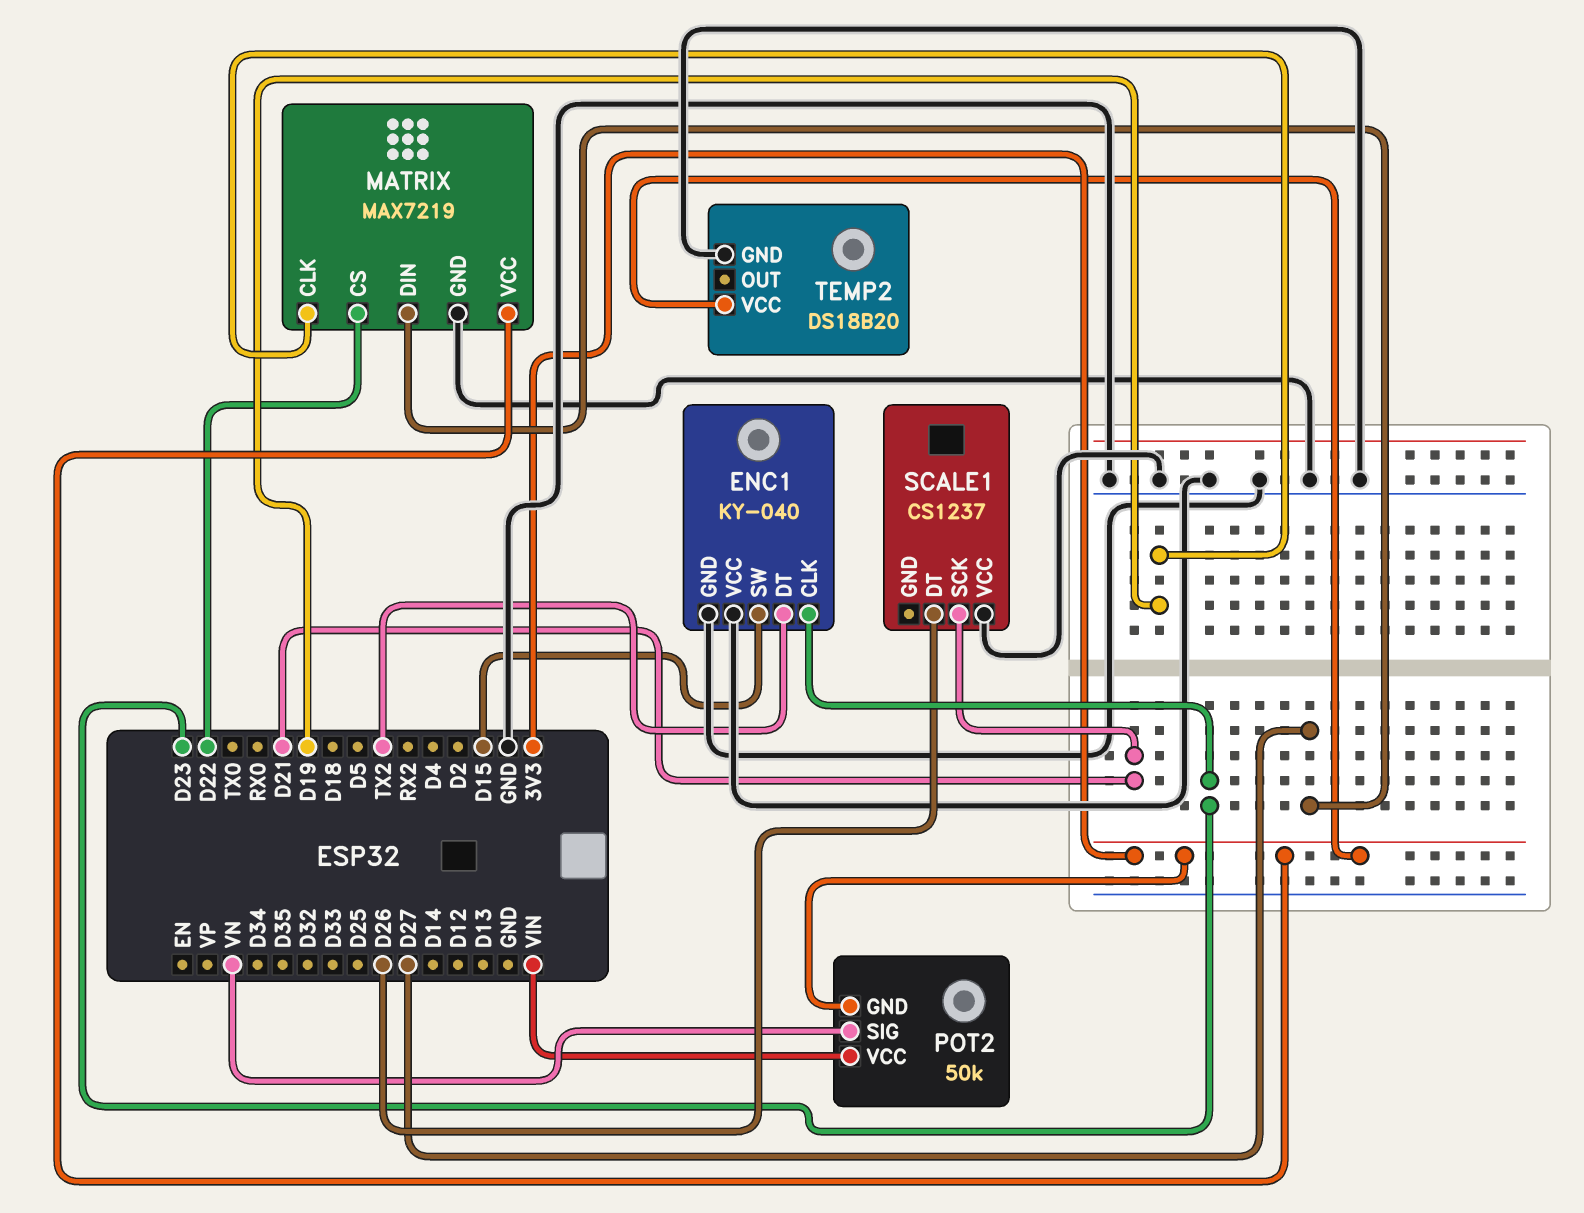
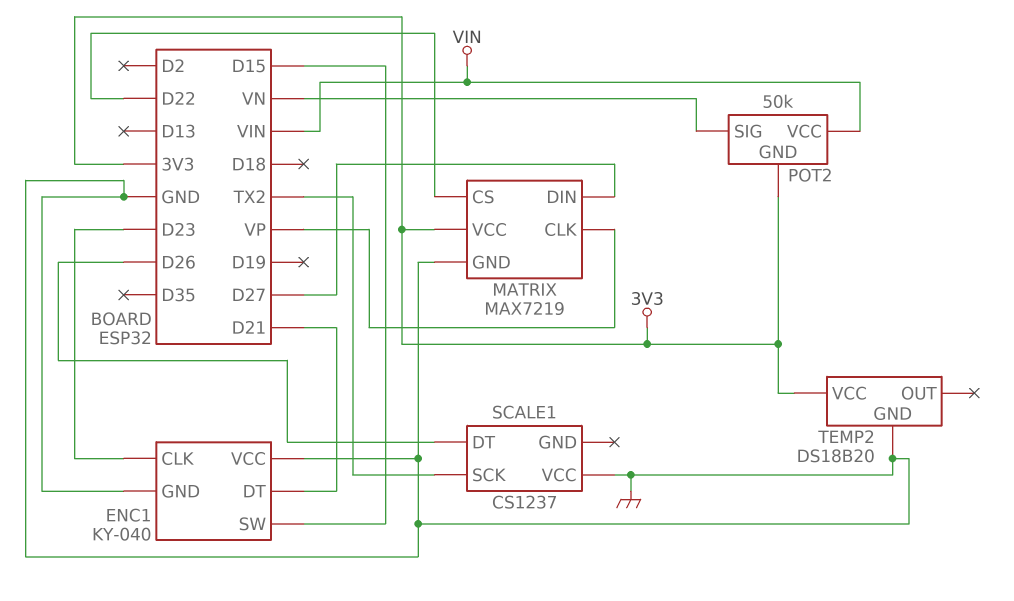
ENC1 pin DT: TX2 -> D21
MATRIX pin CLK: D19 -> VP
SCALE1 pin SCK: D21 -> TX2

